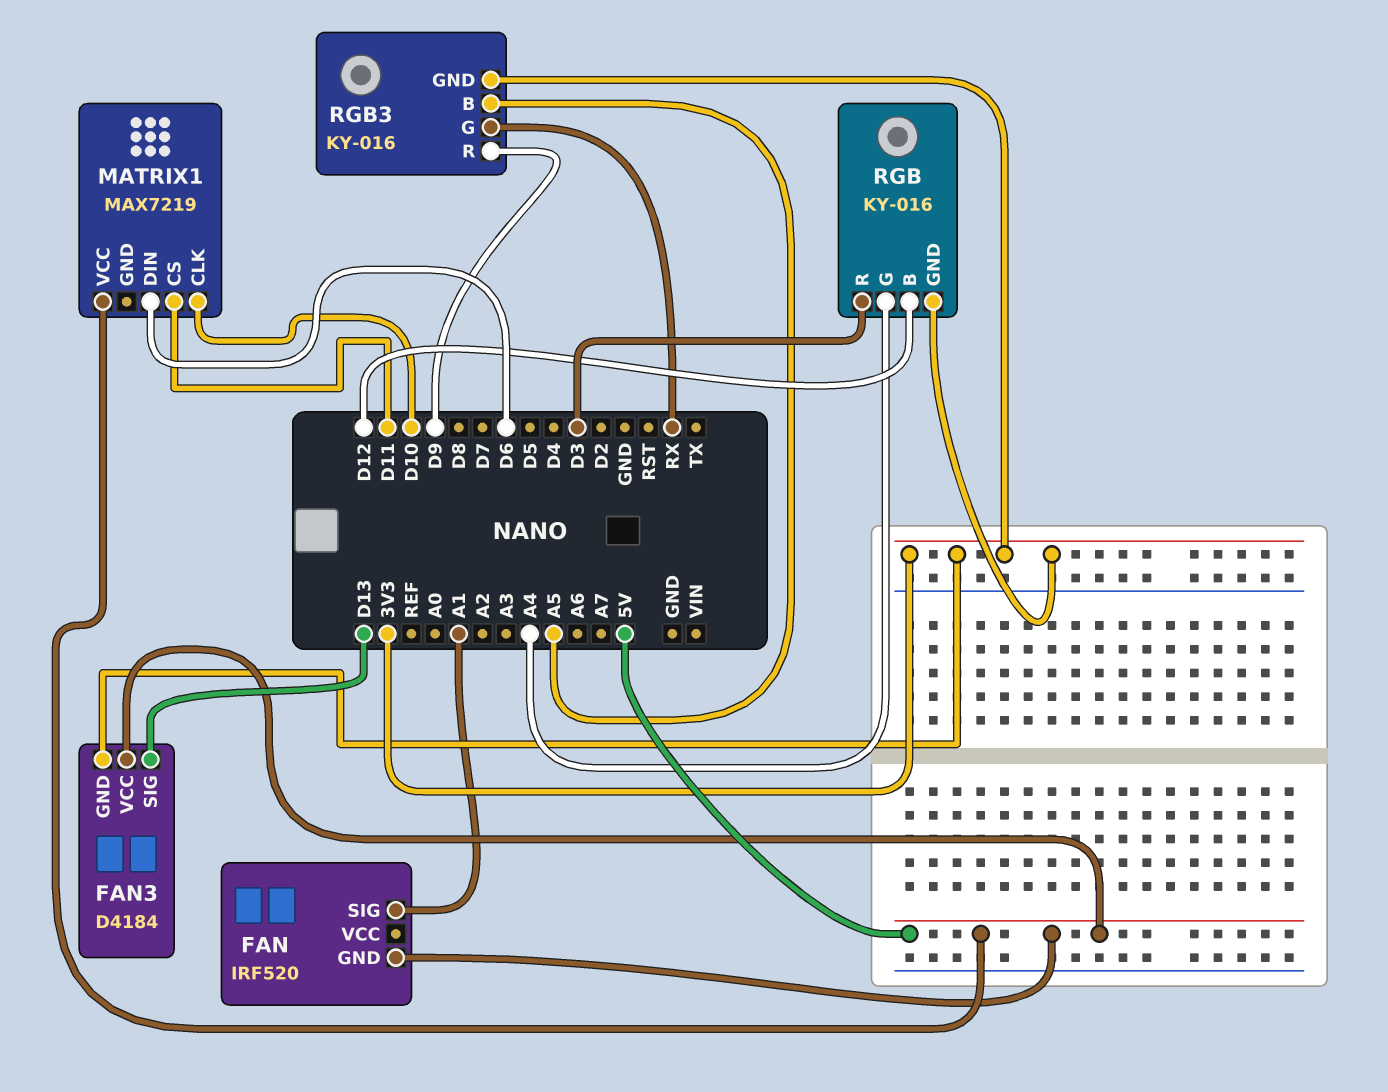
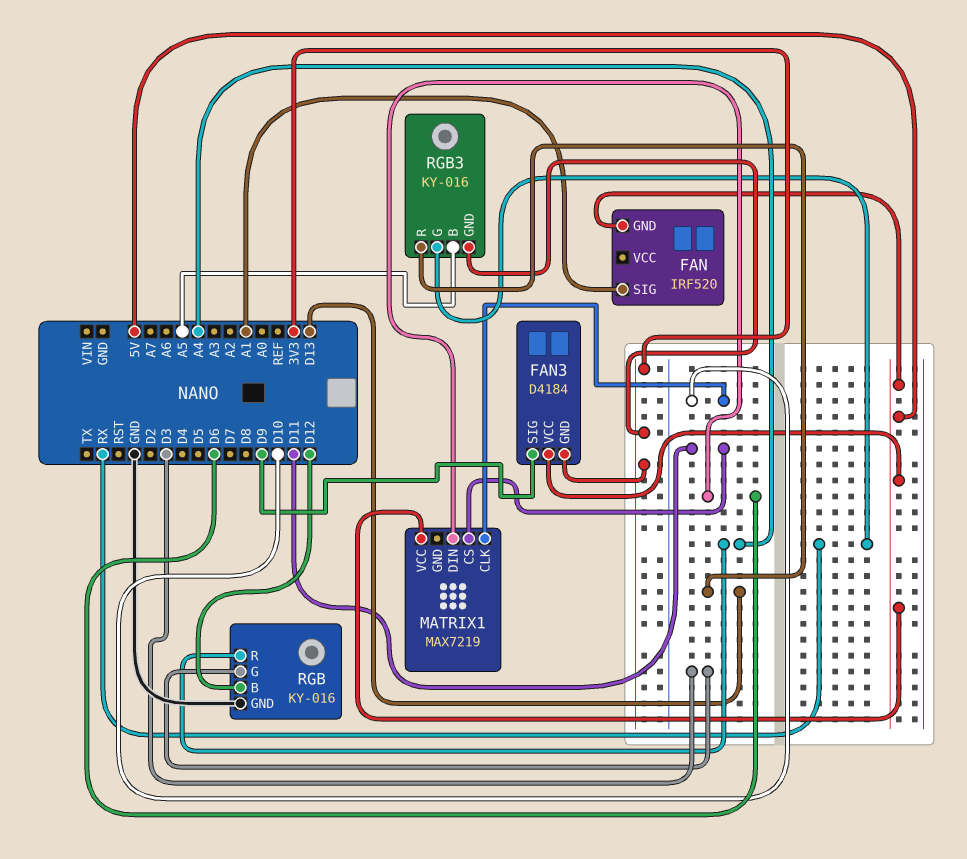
FAN3 pin SIG: D13 -> D9
RGB pin G: A4 -> D3
RGB pin GND: 3V3 -> GND
RGB pin R: D3 -> A4
RGB3 pin R: D9 -> D13

